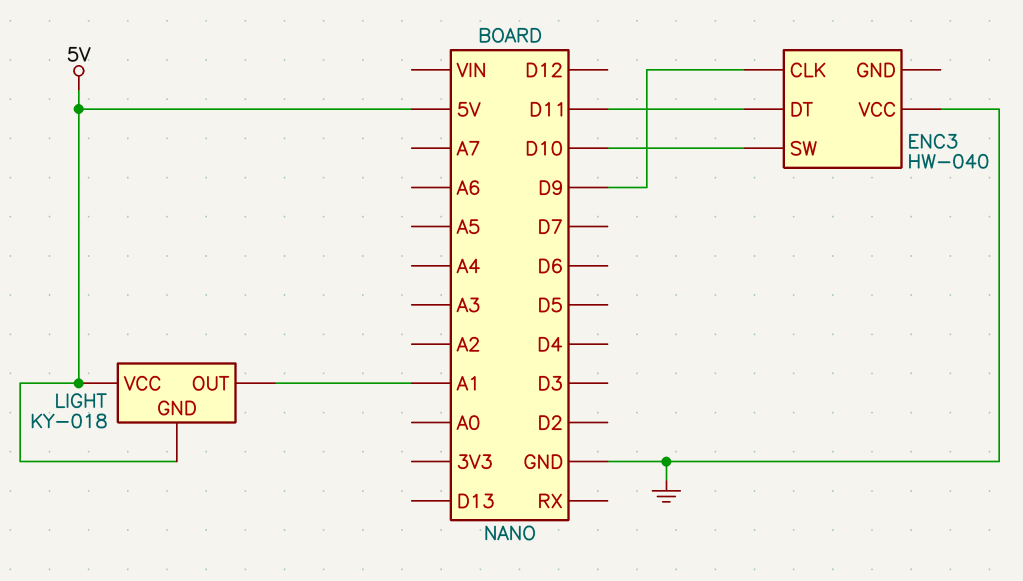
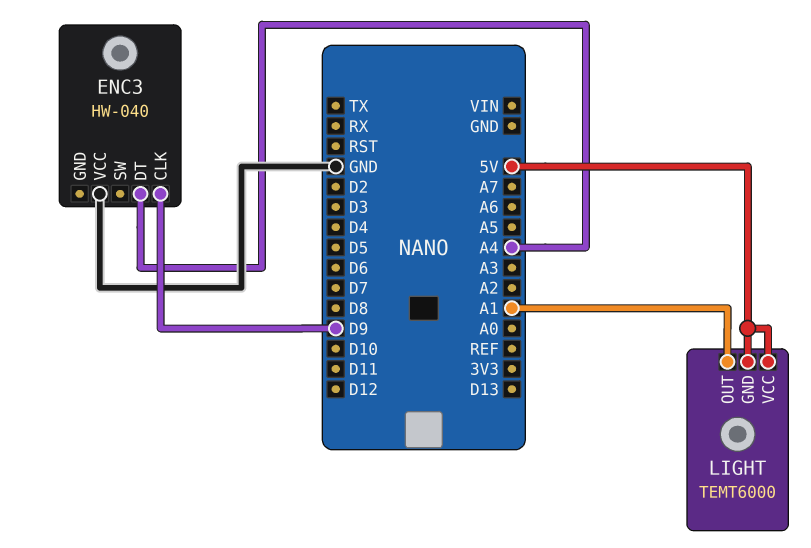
ENC3 pin DT: D11 -> A4
ENC3 pin SW: D10 -> none
LIGHT: KY-018 -> TEMT6000

